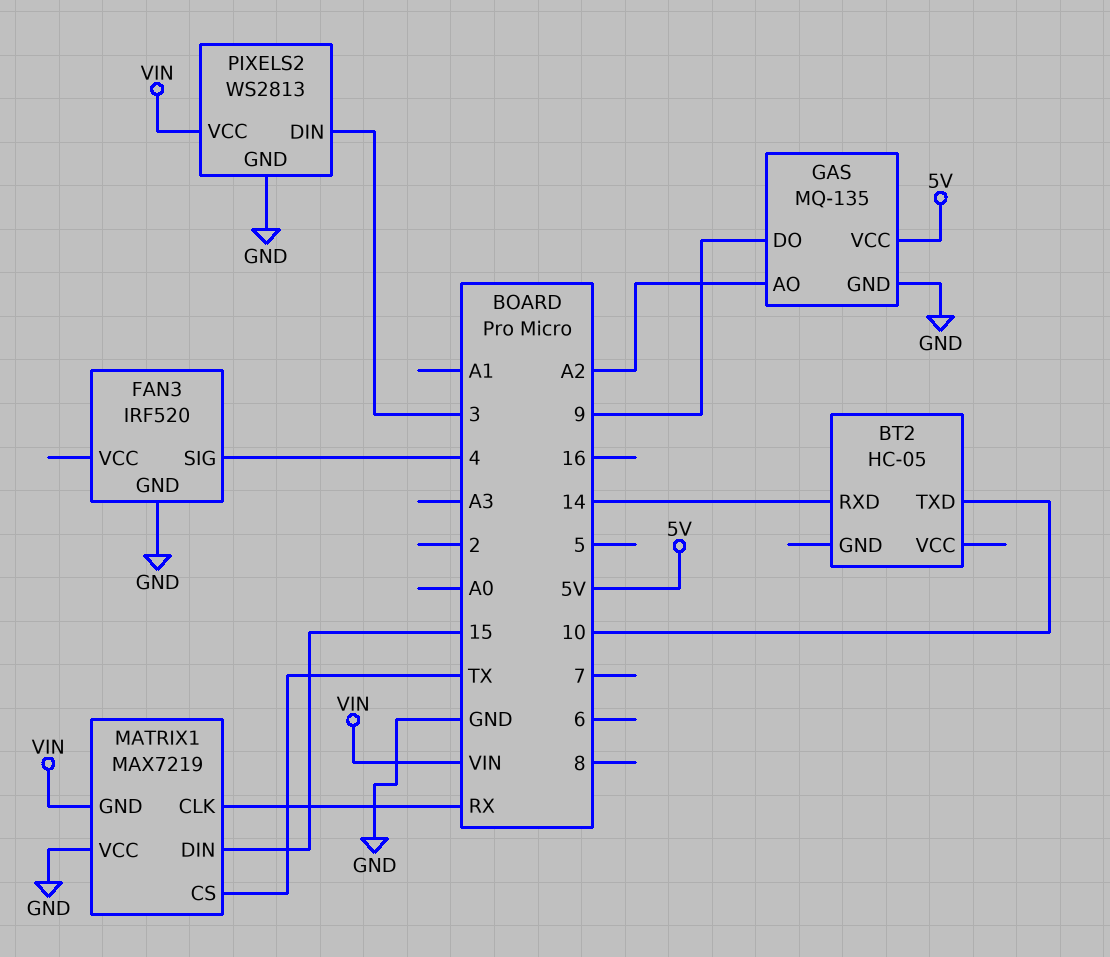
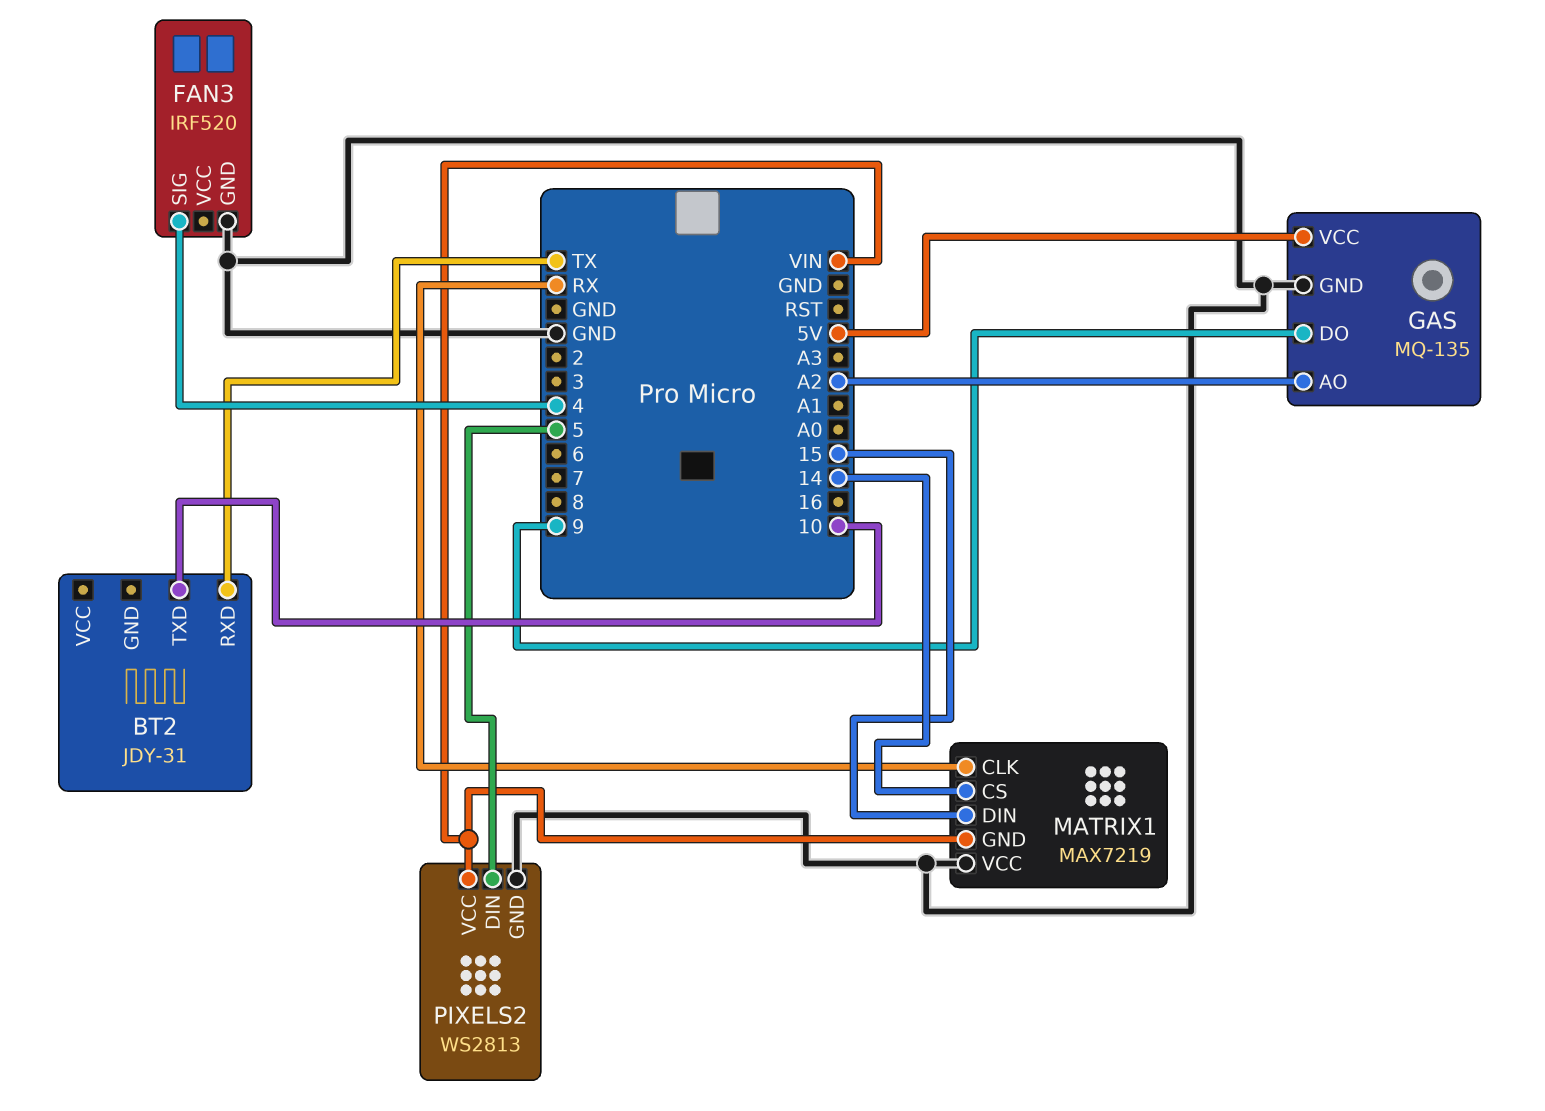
BT2: HC-05 -> JDY-31
BT2 pin RXD: 14 -> TX
MATRIX1 pin CS: TX -> 14
PIXELS2 pin DIN: 3 -> 5

